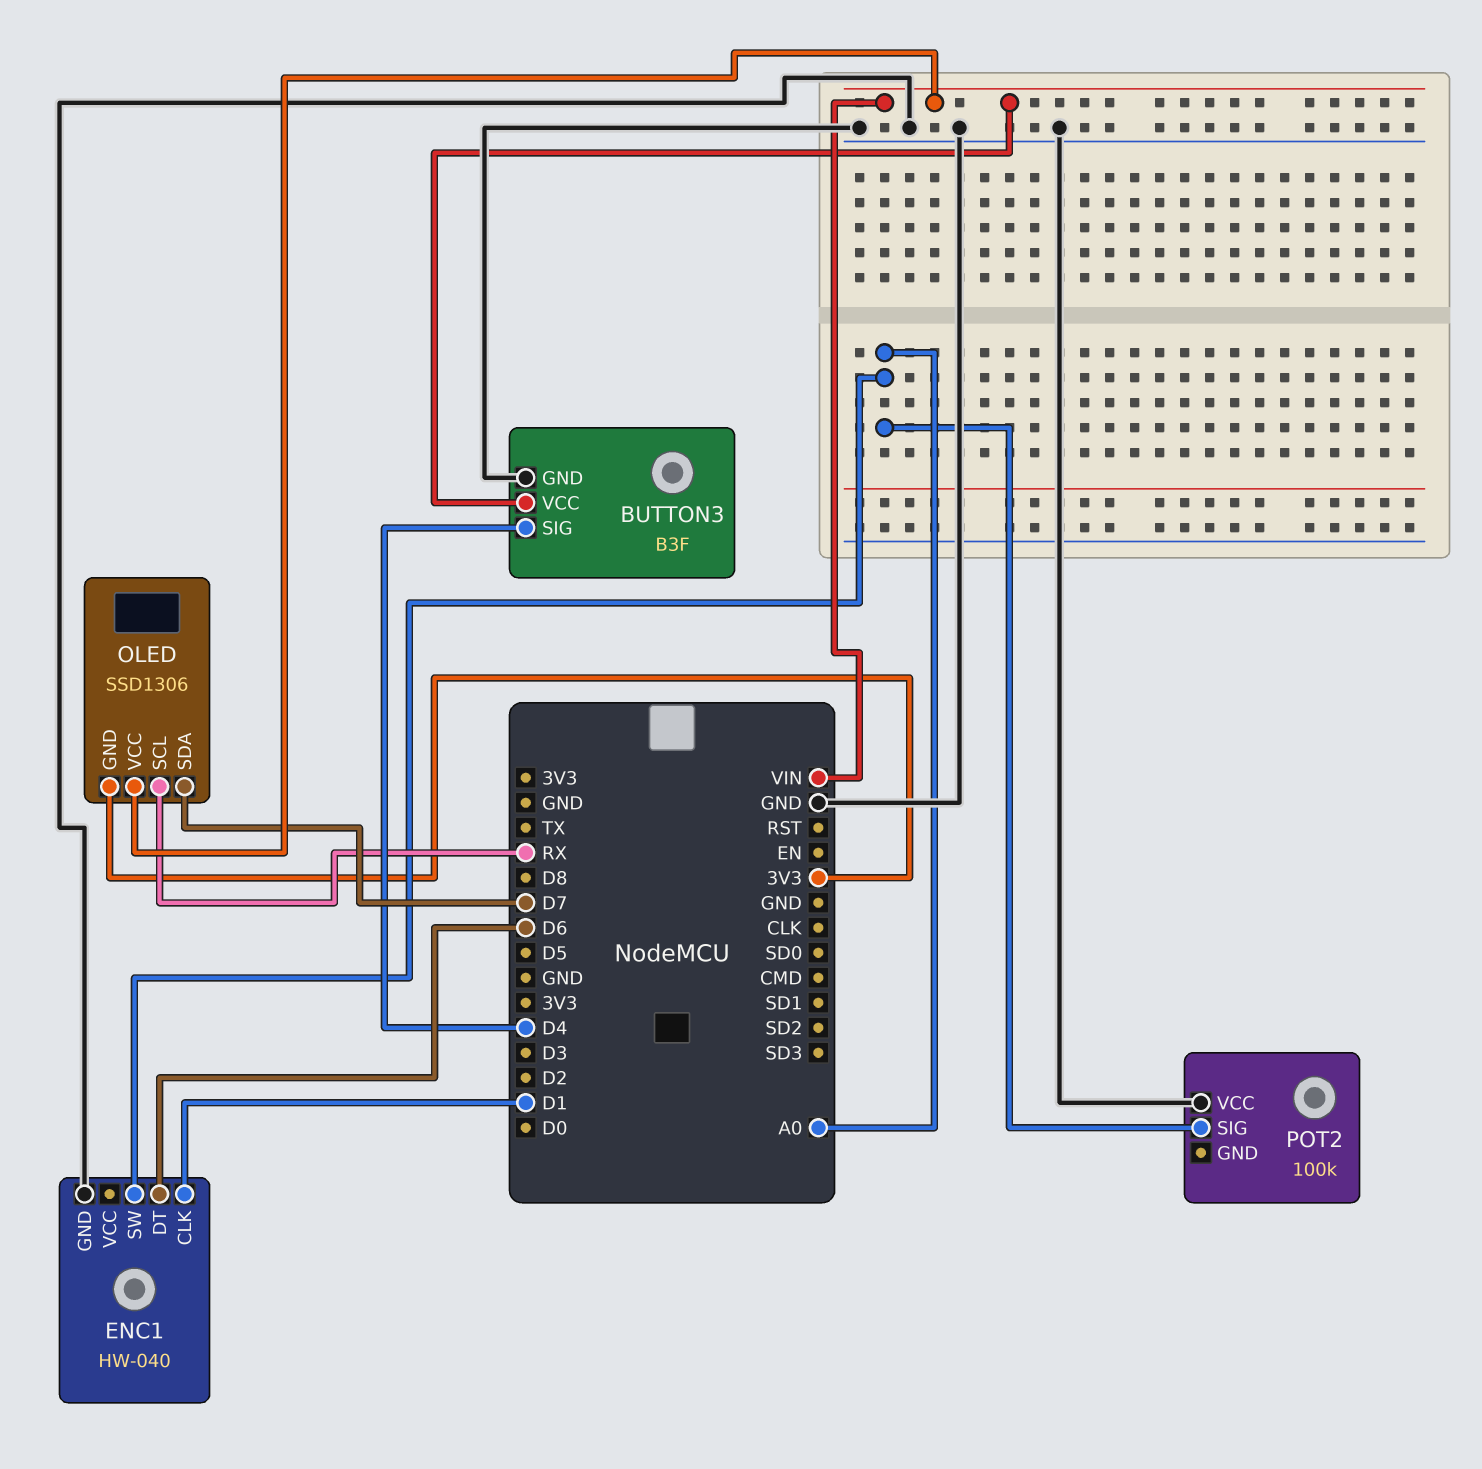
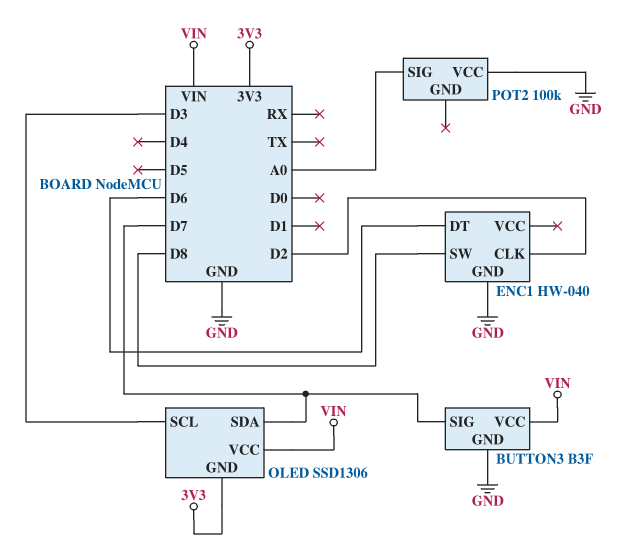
BUTTON3 pin SIG: D4 -> D7
ENC1 pin CLK: D1 -> D2
ENC1 pin SW: A0 -> D8
OLED pin SCL: RX -> D3

